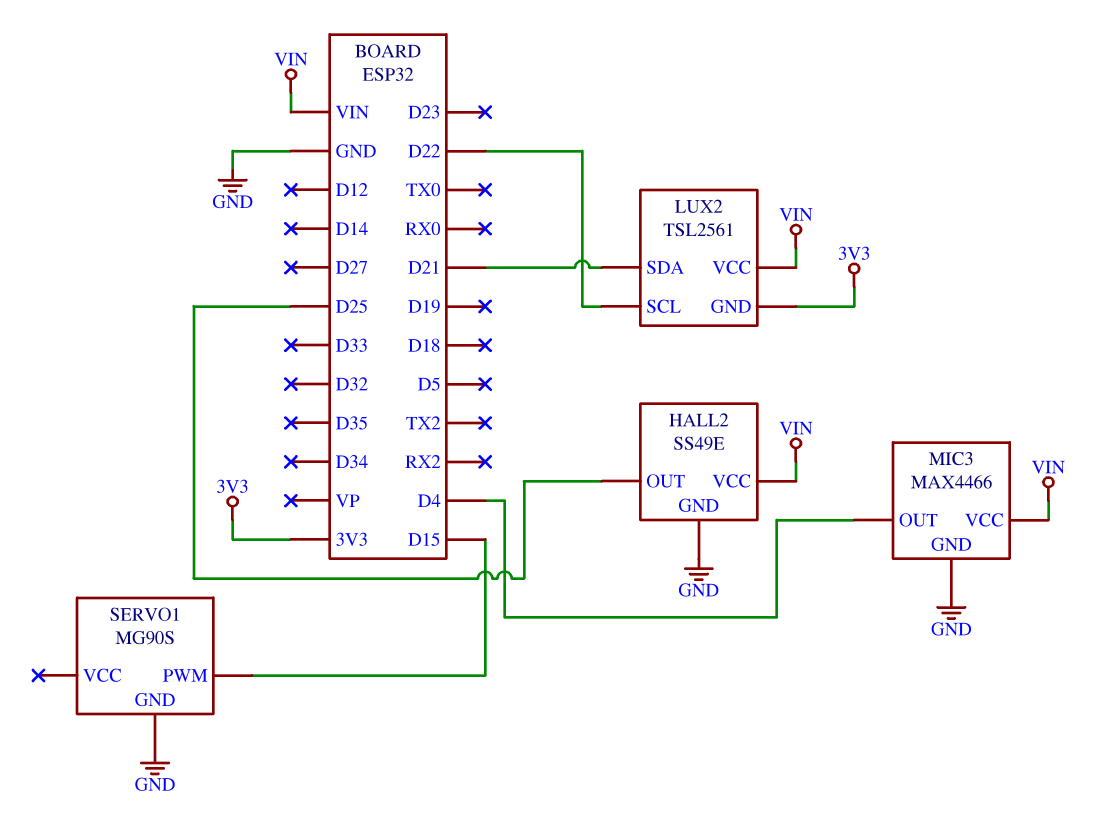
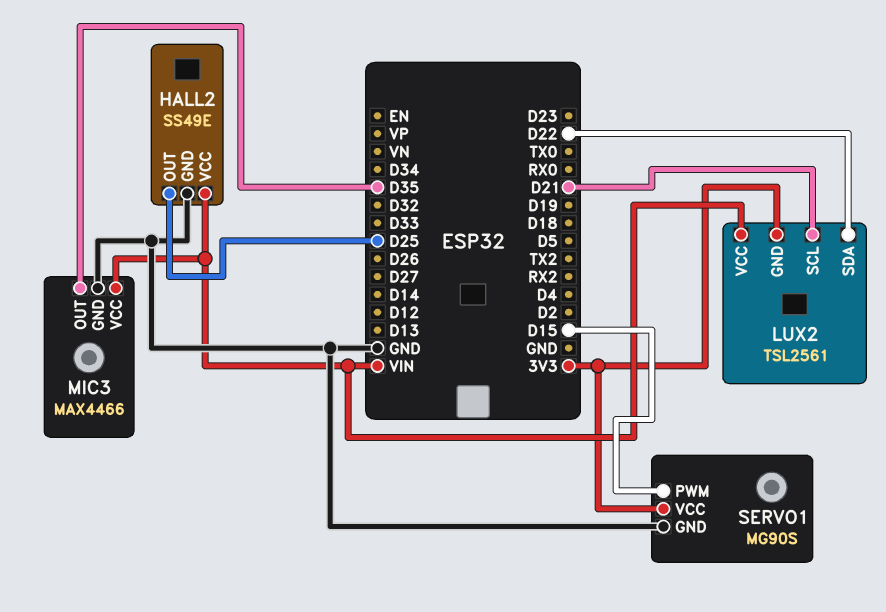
LUX2 pin SCL: D22 -> D21
LUX2 pin SDA: D21 -> D22
MIC3 pin OUT: D4 -> D35
SERVO1 pin VCC: none -> 3V3

